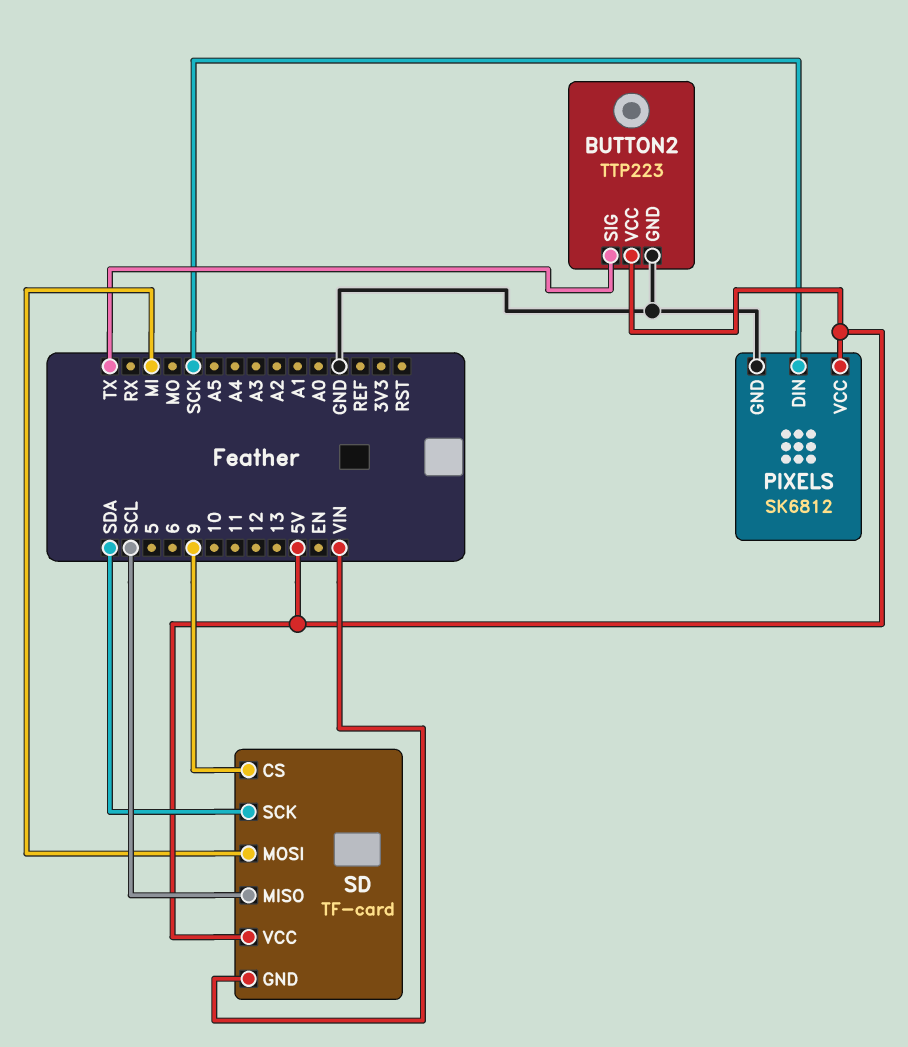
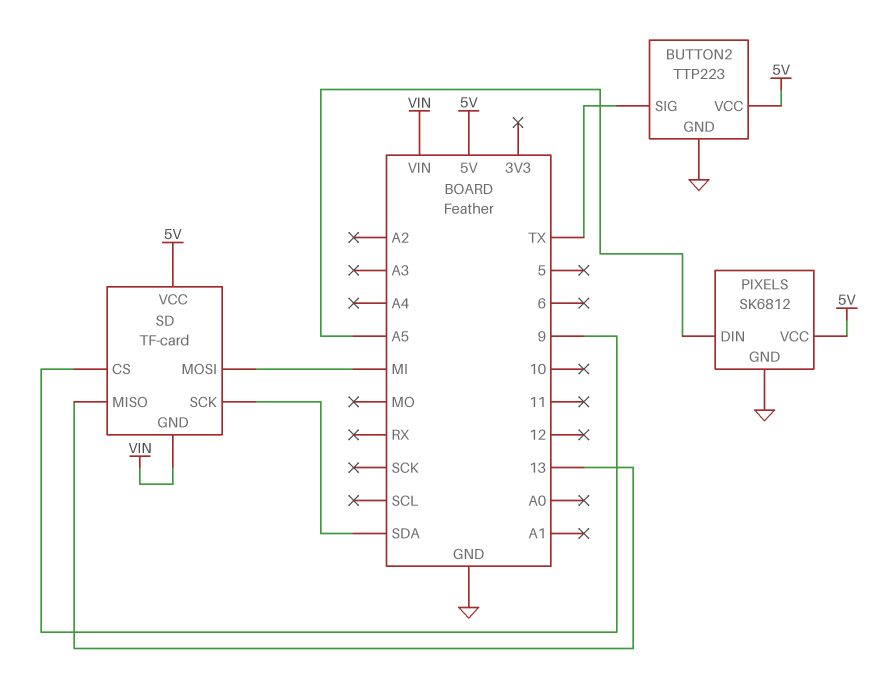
PIXELS pin DIN: SCK -> A5
SD pin MISO: SCL -> 13

